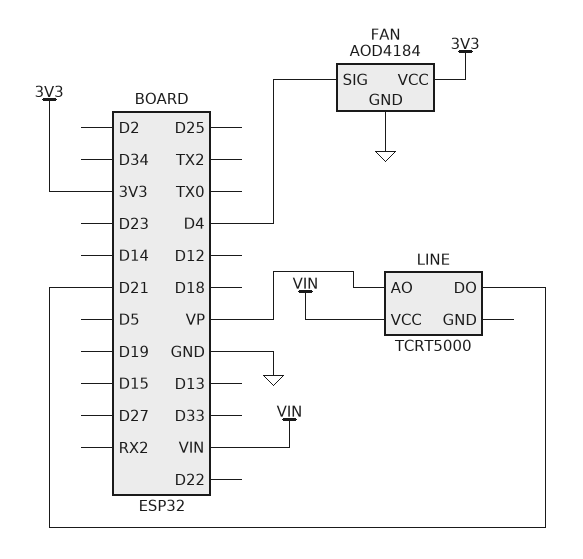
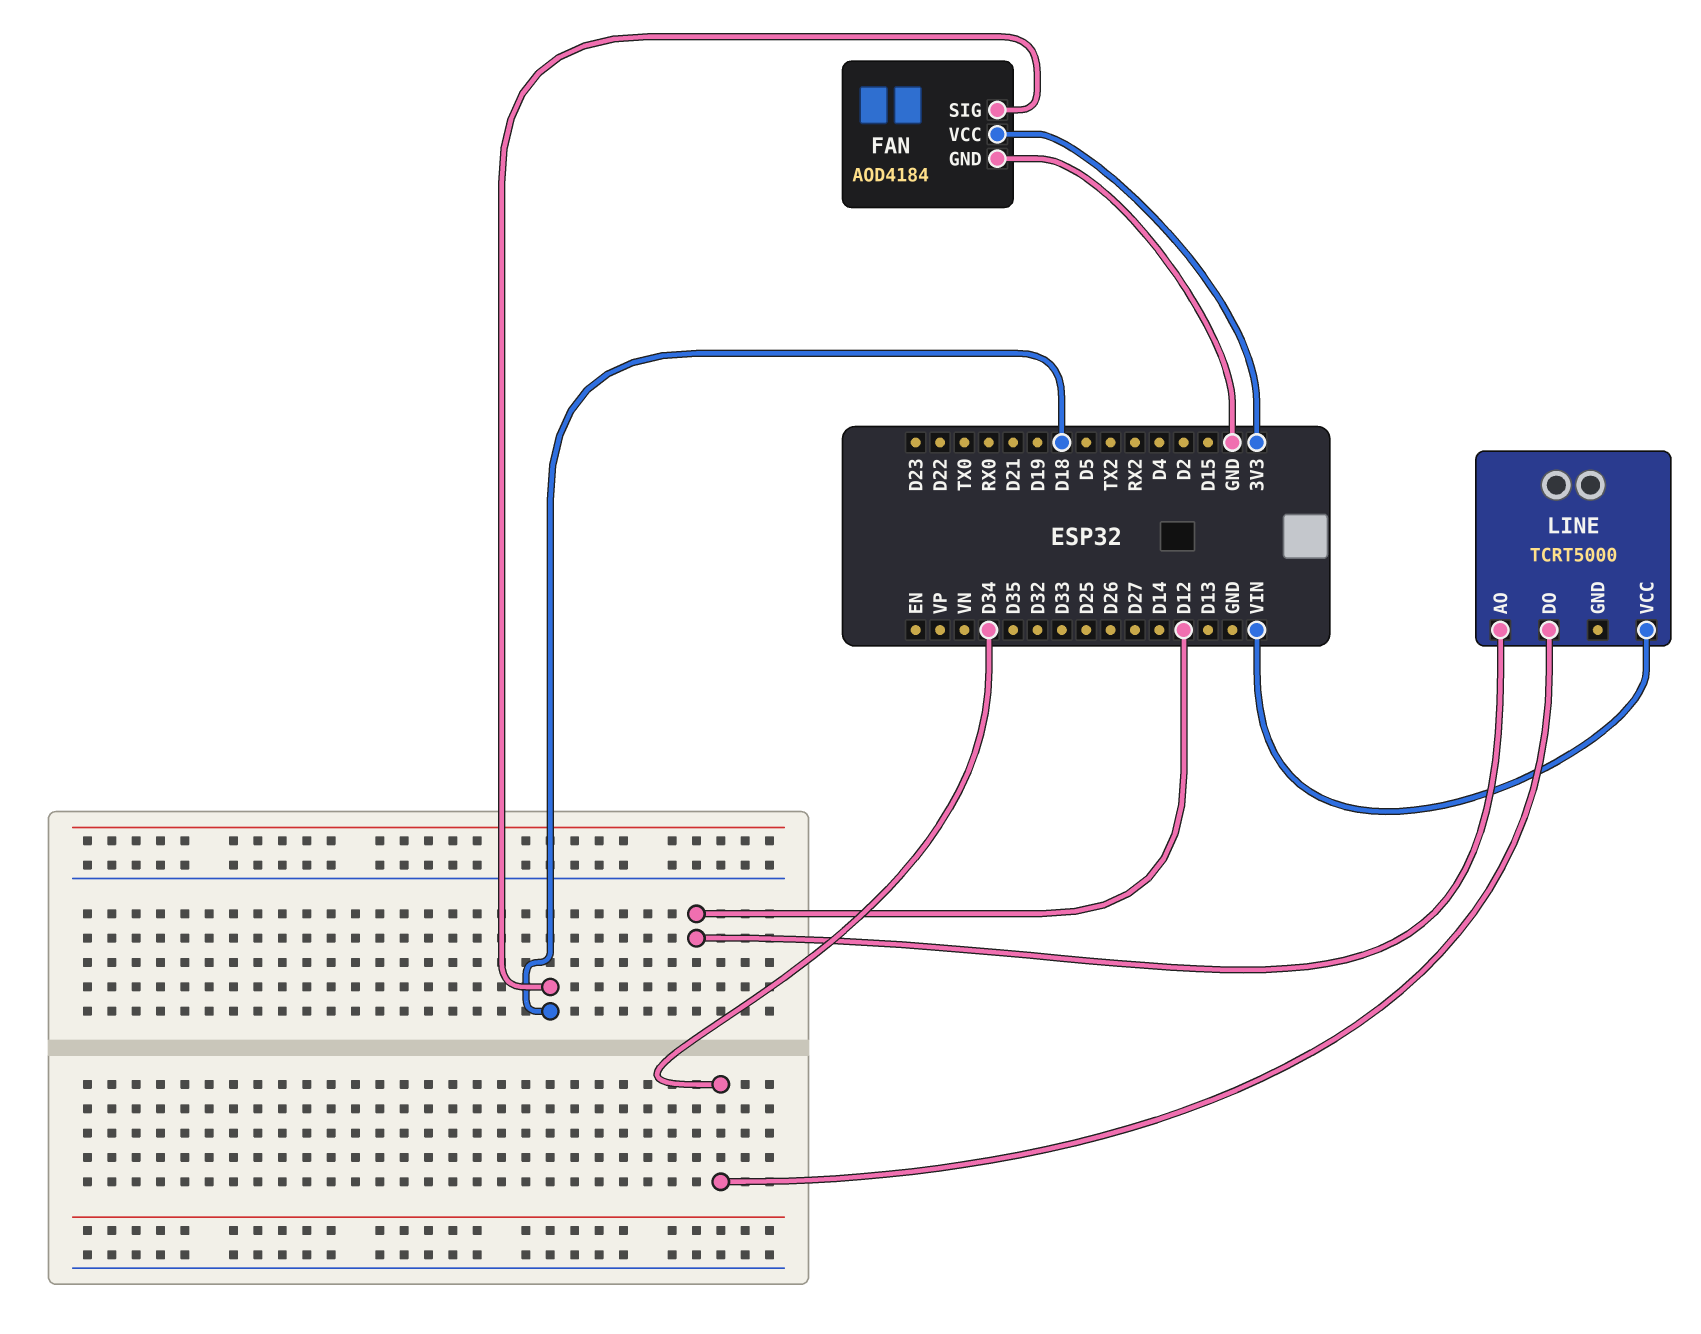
FAN pin SIG: D4 -> D18
LINE pin AO: VP -> D12
LINE pin DO: D21 -> D34

